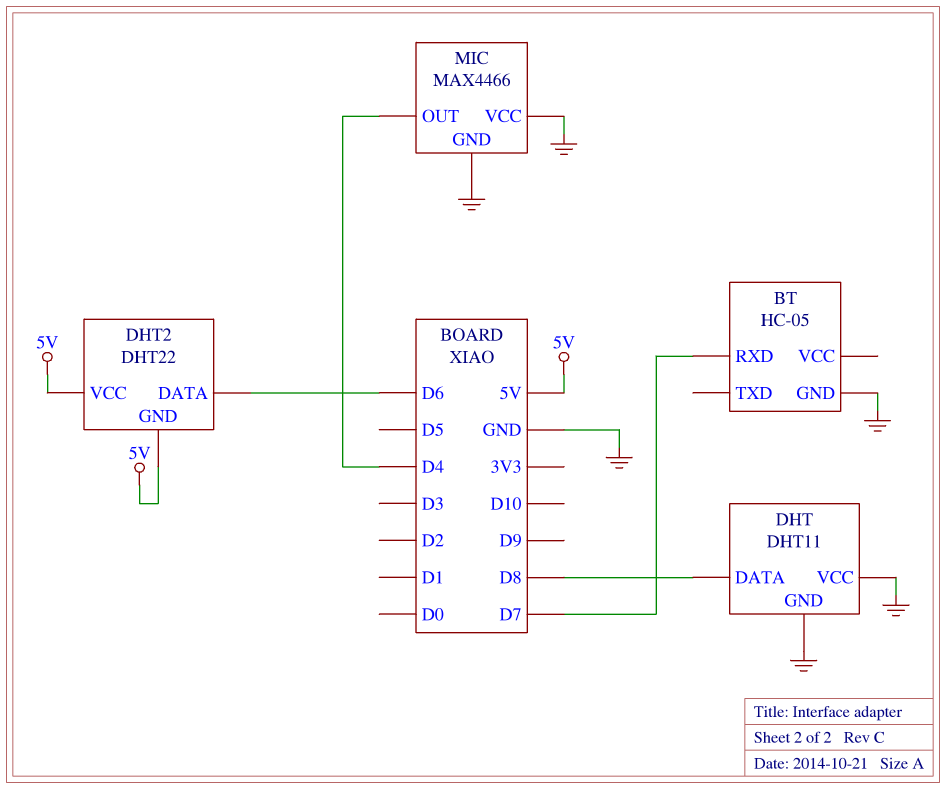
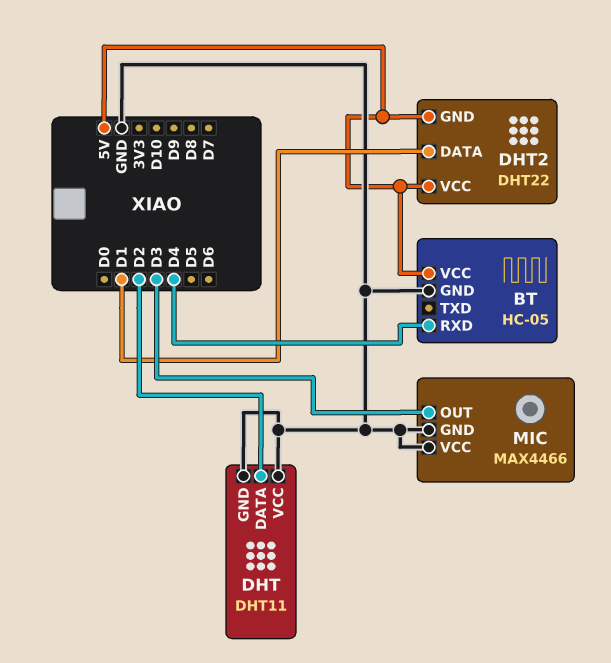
BT pin RXD: D7 -> D4
BT pin VCC: none -> 5V
DHT pin DATA: D8 -> D2
DHT2 pin DATA: D6 -> D1
MIC pin OUT: D4 -> D3

